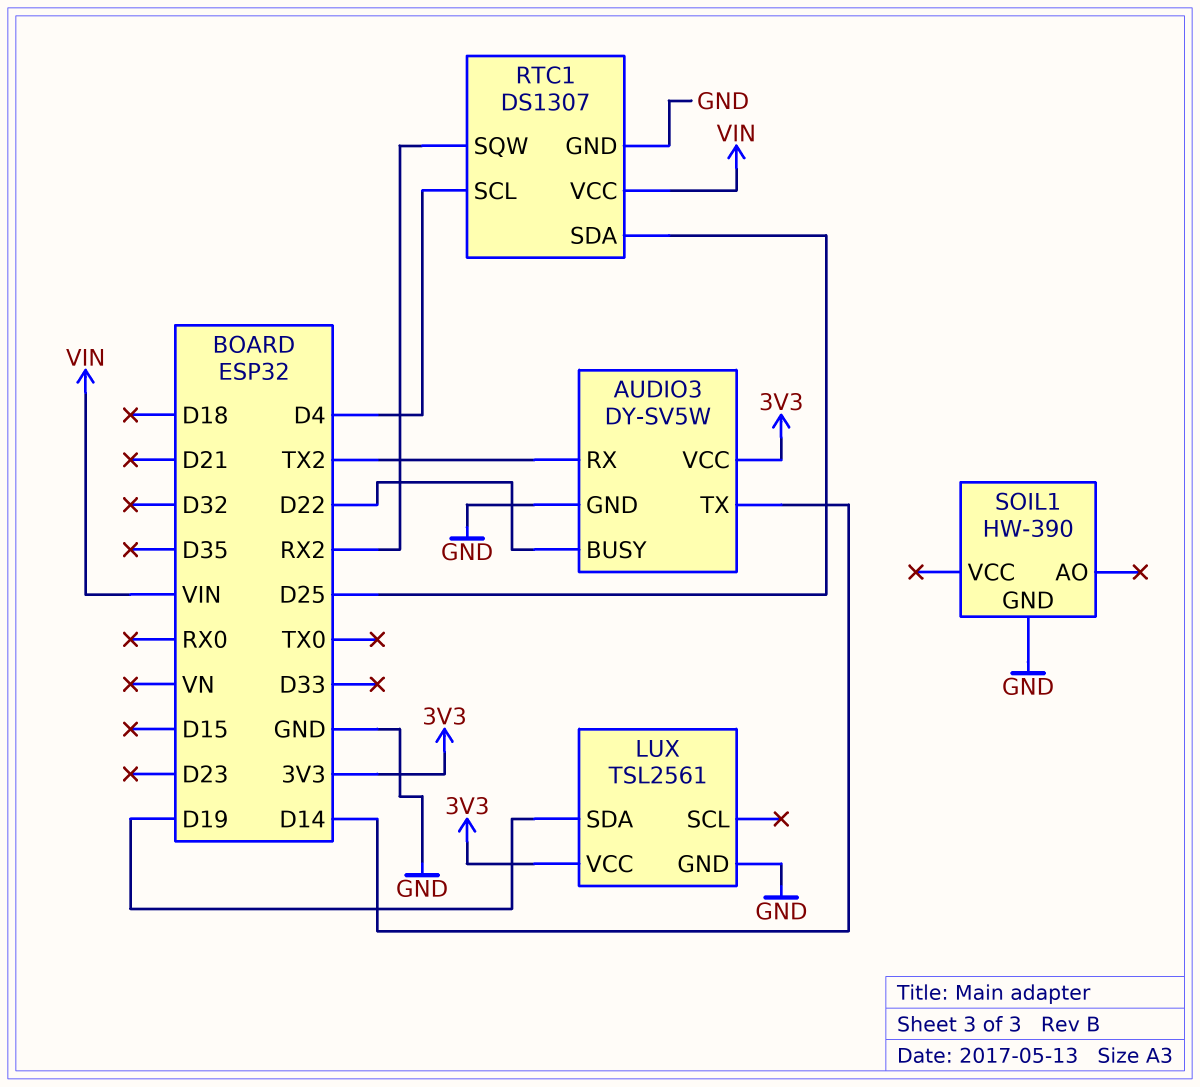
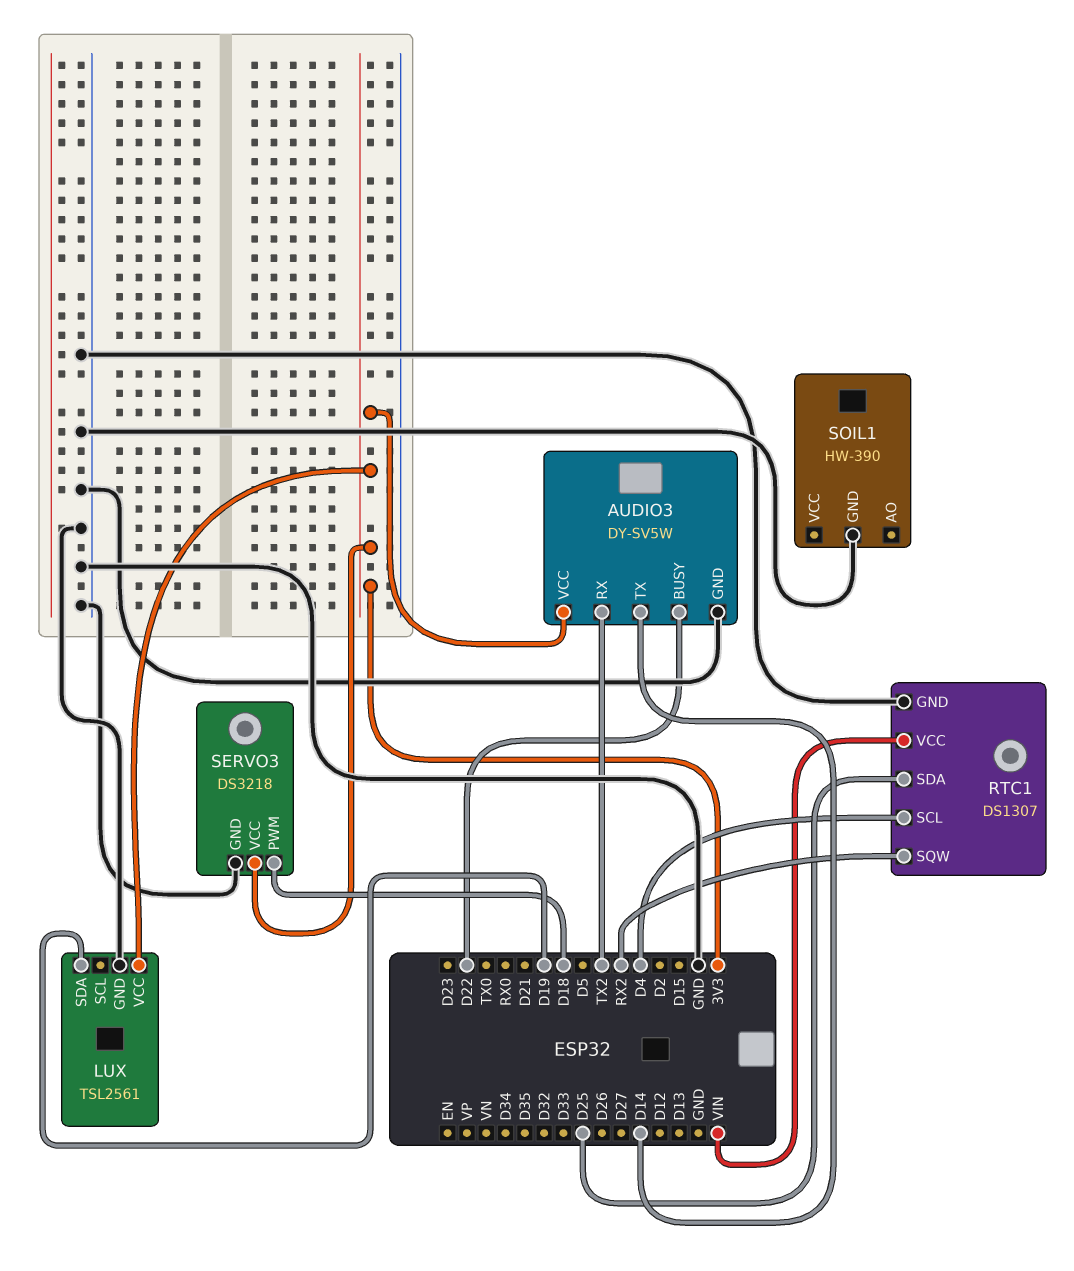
SERVO3: none -> DS3218
SERVO3 pin GND: none -> GND
SERVO3 pin PWM: none -> D18
SERVO3 pin VCC: none -> 3V3

